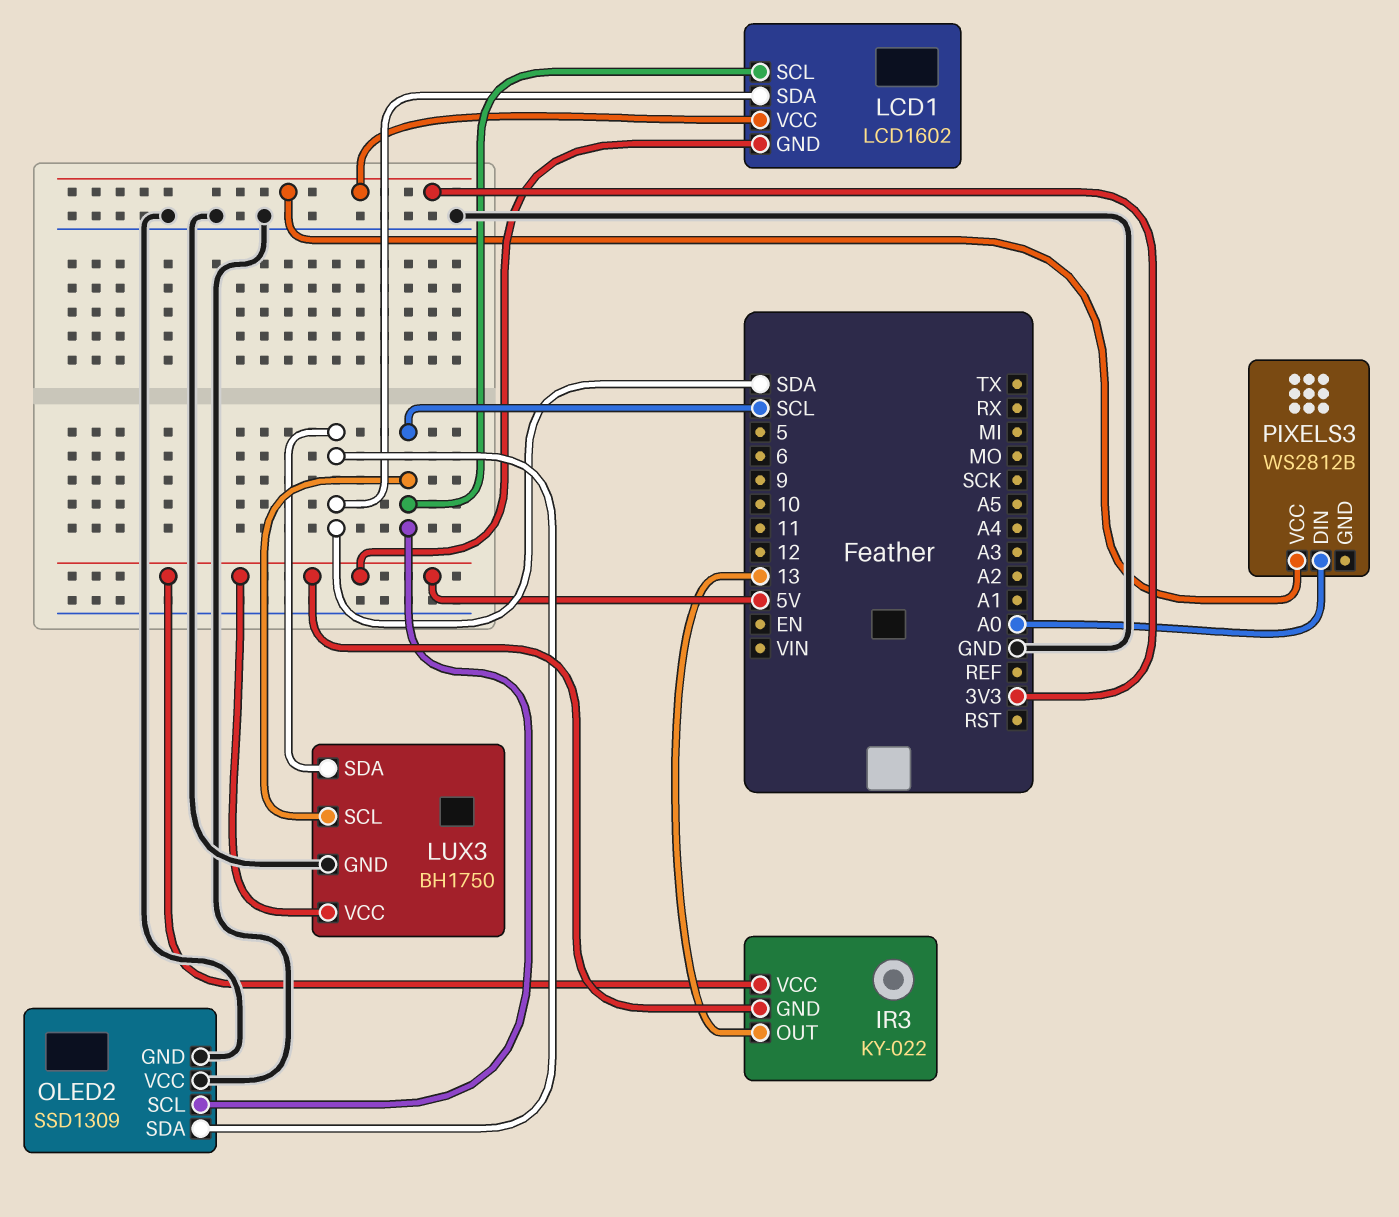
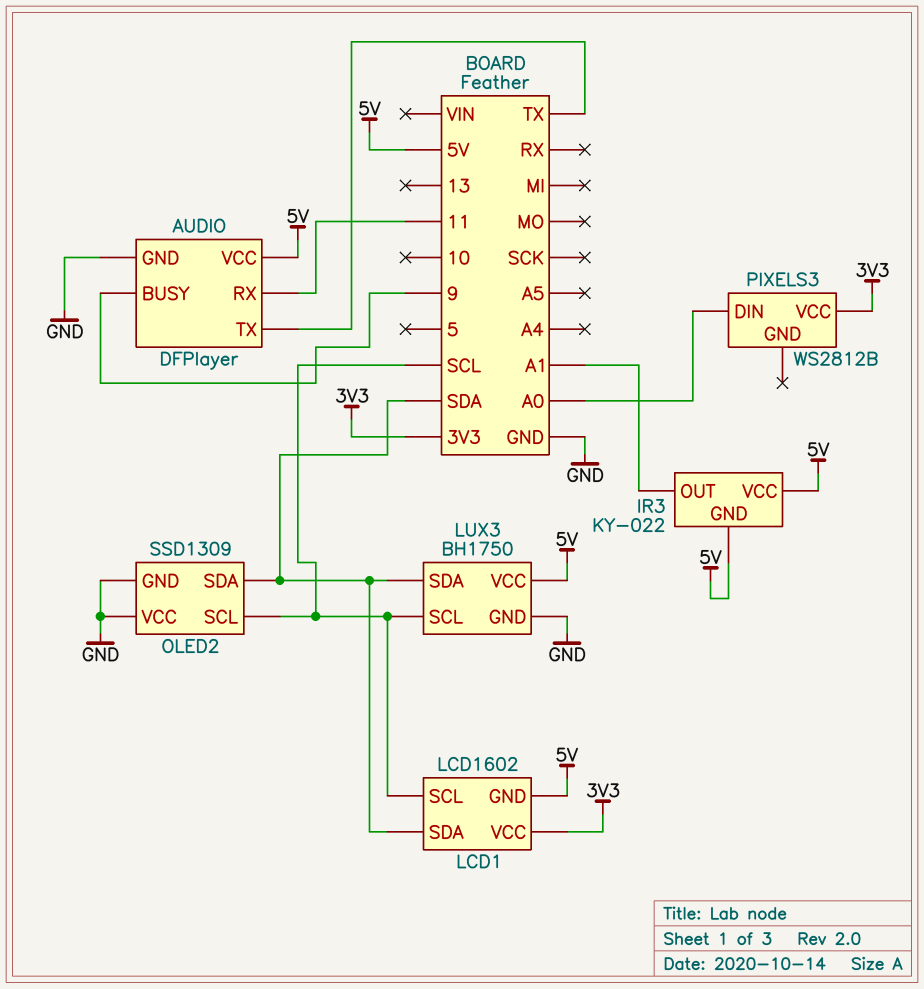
AUDIO: none -> DFPlayer
AUDIO pin BUSY: none -> 9
AUDIO pin GND: none -> GND
AUDIO pin RX: none -> 11
AUDIO pin TX: none -> TX
AUDIO pin VCC: none -> 5V
IR3 pin OUT: 13 -> A1

